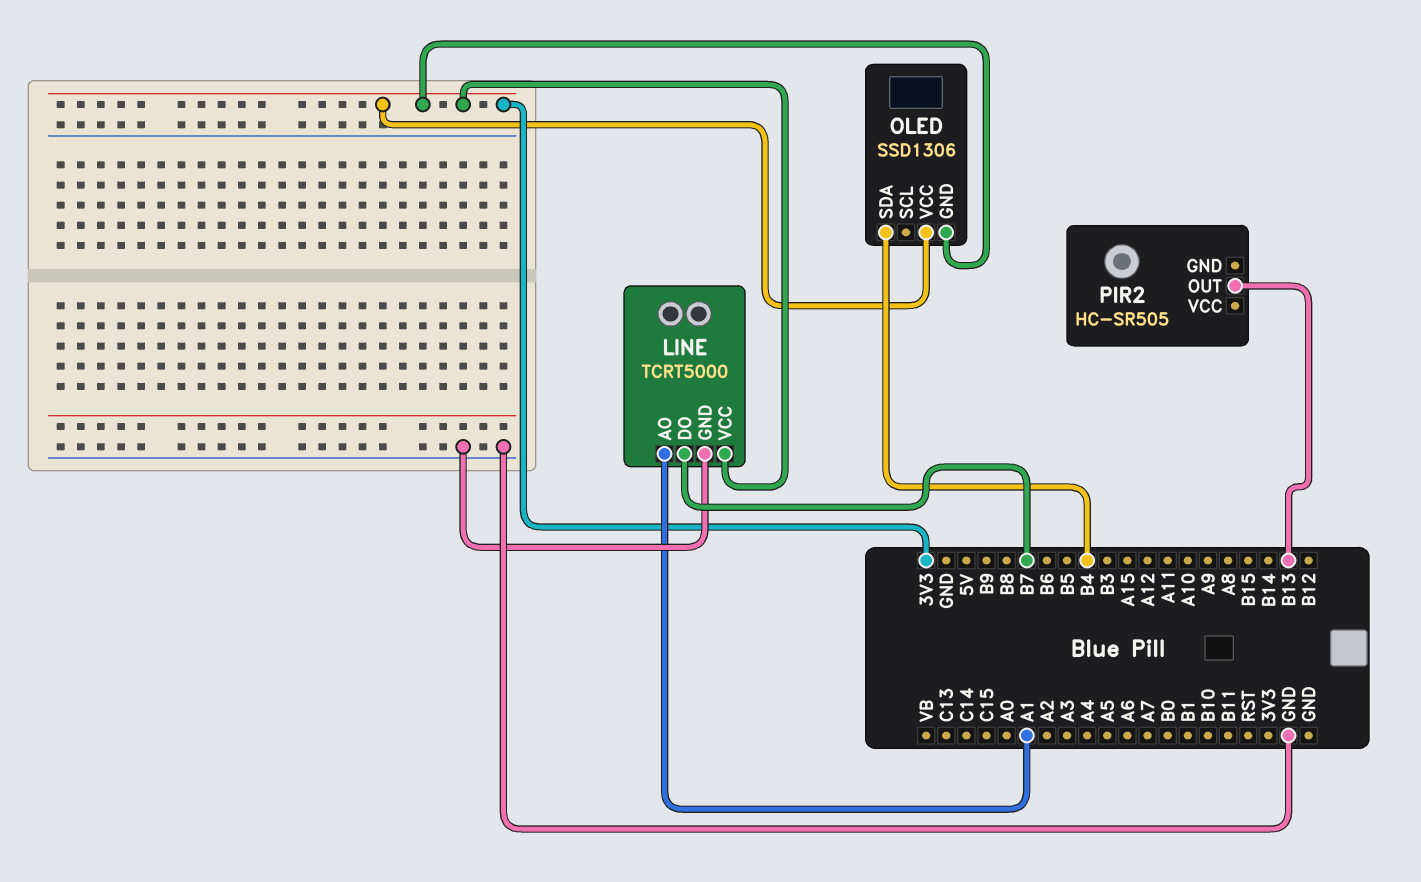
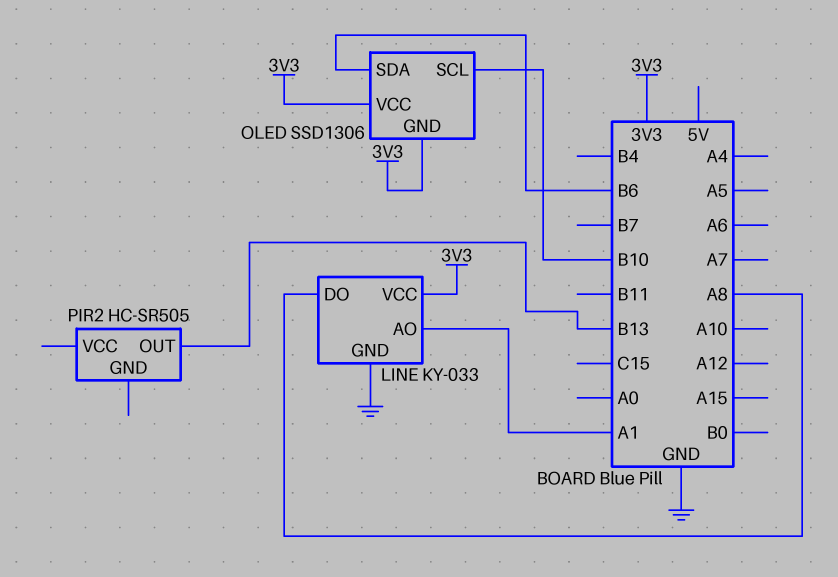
LINE: TCRT5000 -> KY-033
LINE pin DO: B7 -> A8
OLED pin SCL: none -> B10
OLED pin SDA: B4 -> B6

